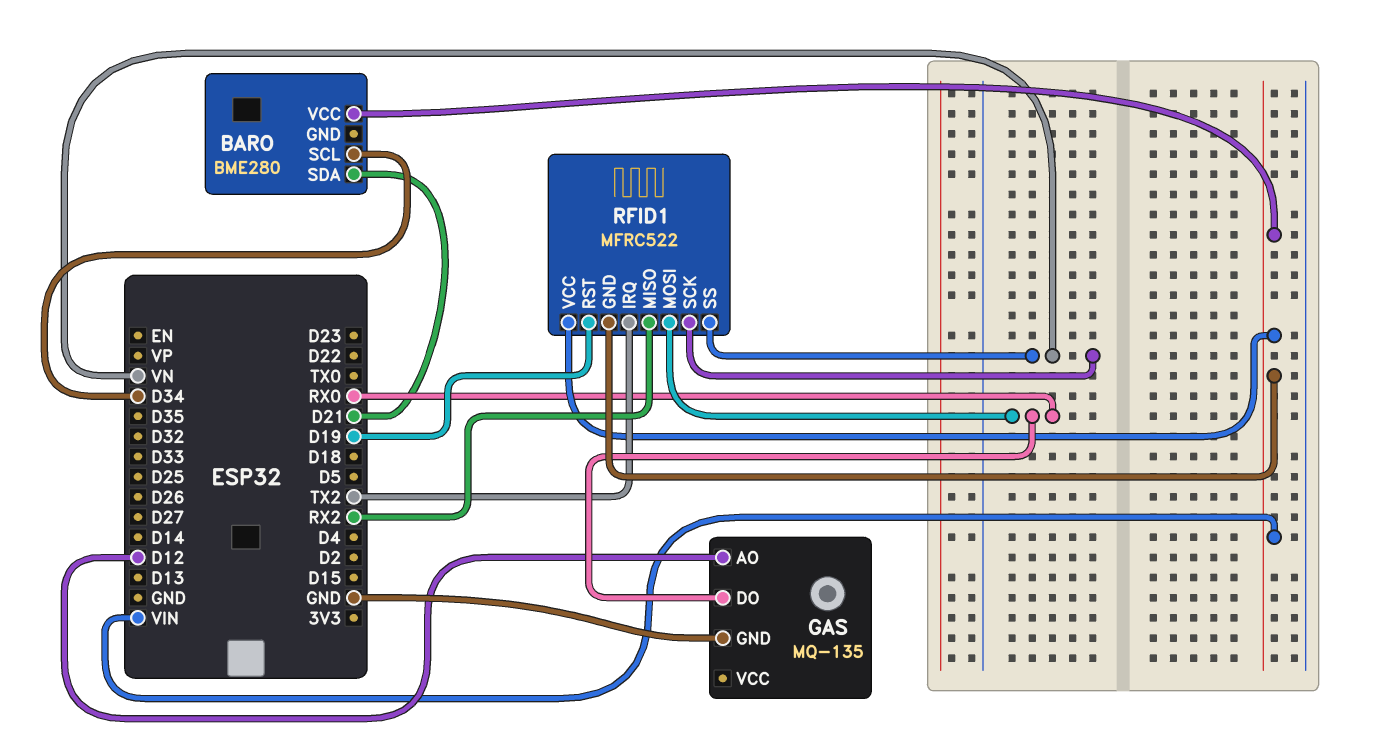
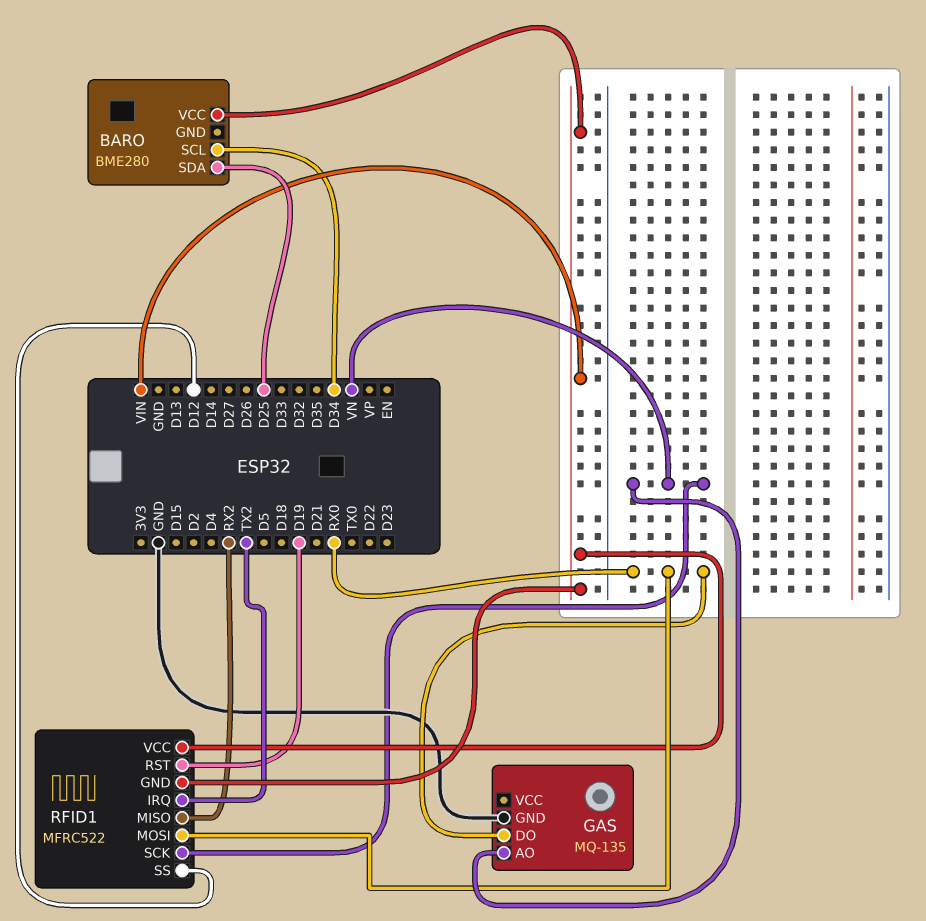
BARO pin SDA: D21 -> D25
GAS pin AO: D12 -> VN
RFID1 pin SS: VN -> D12

